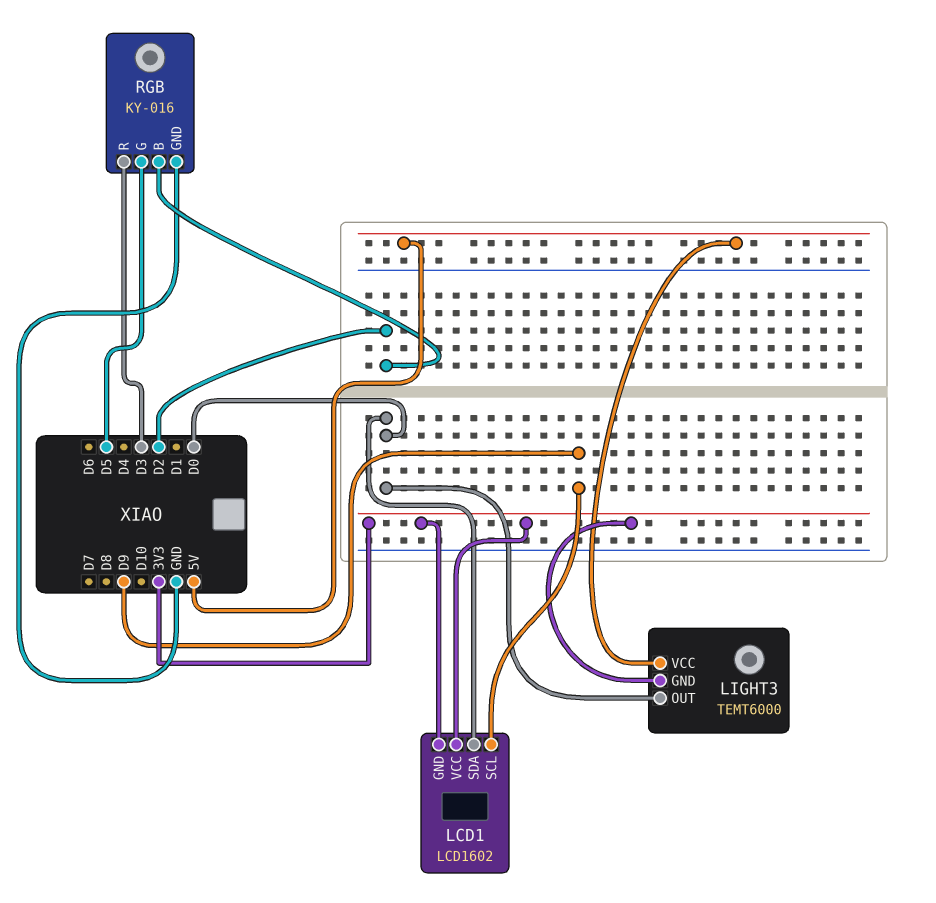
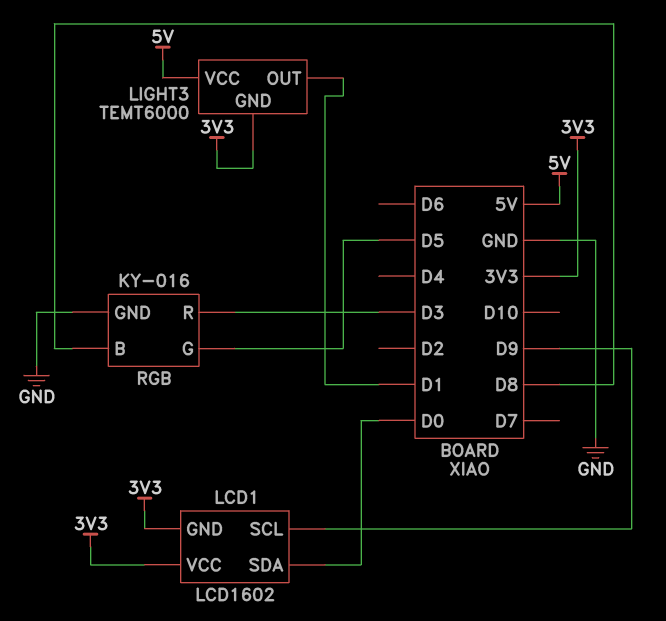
LIGHT3 pin OUT: D0 -> D1
RGB pin B: D2 -> D8

